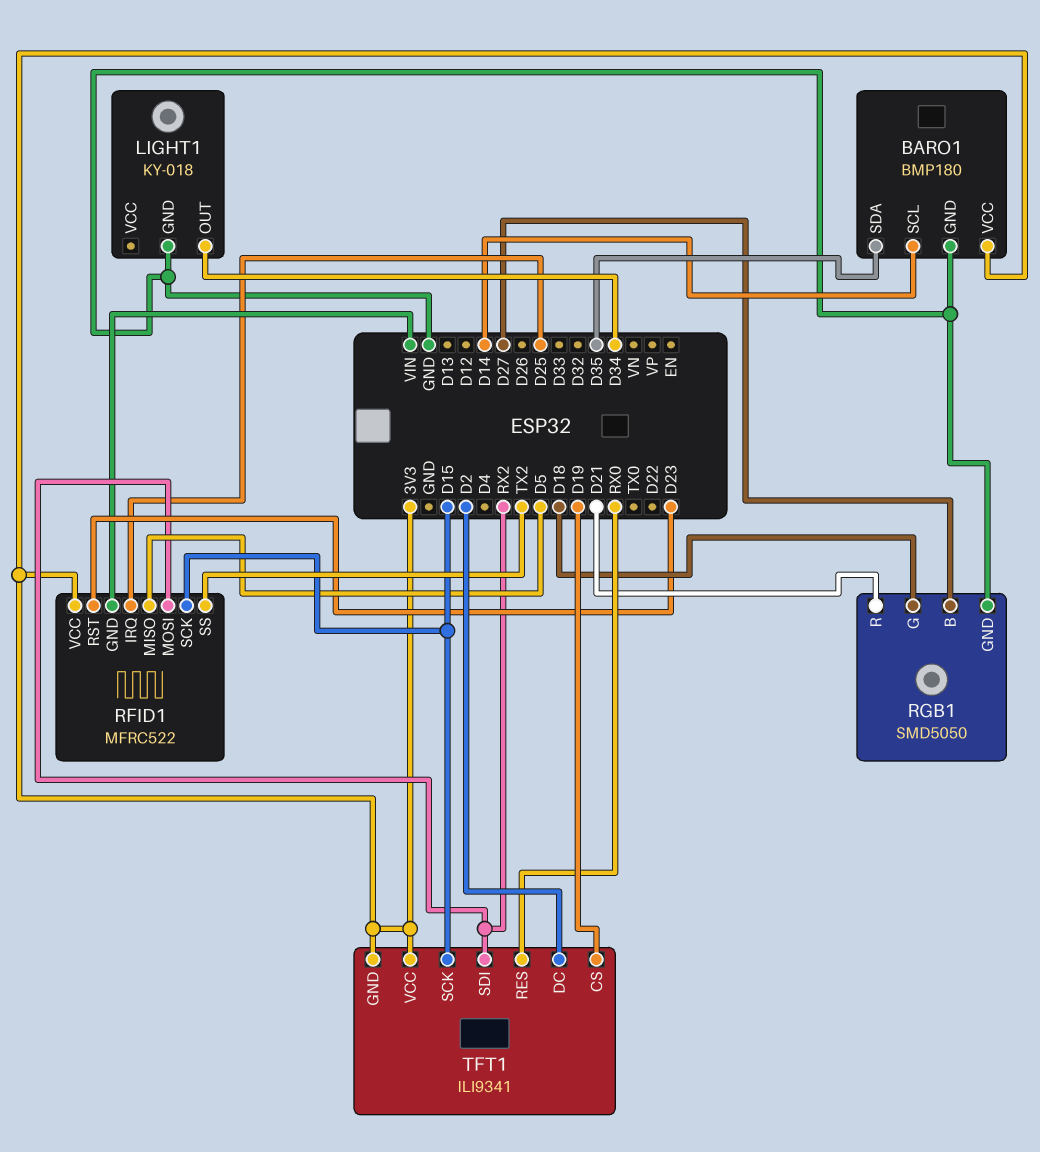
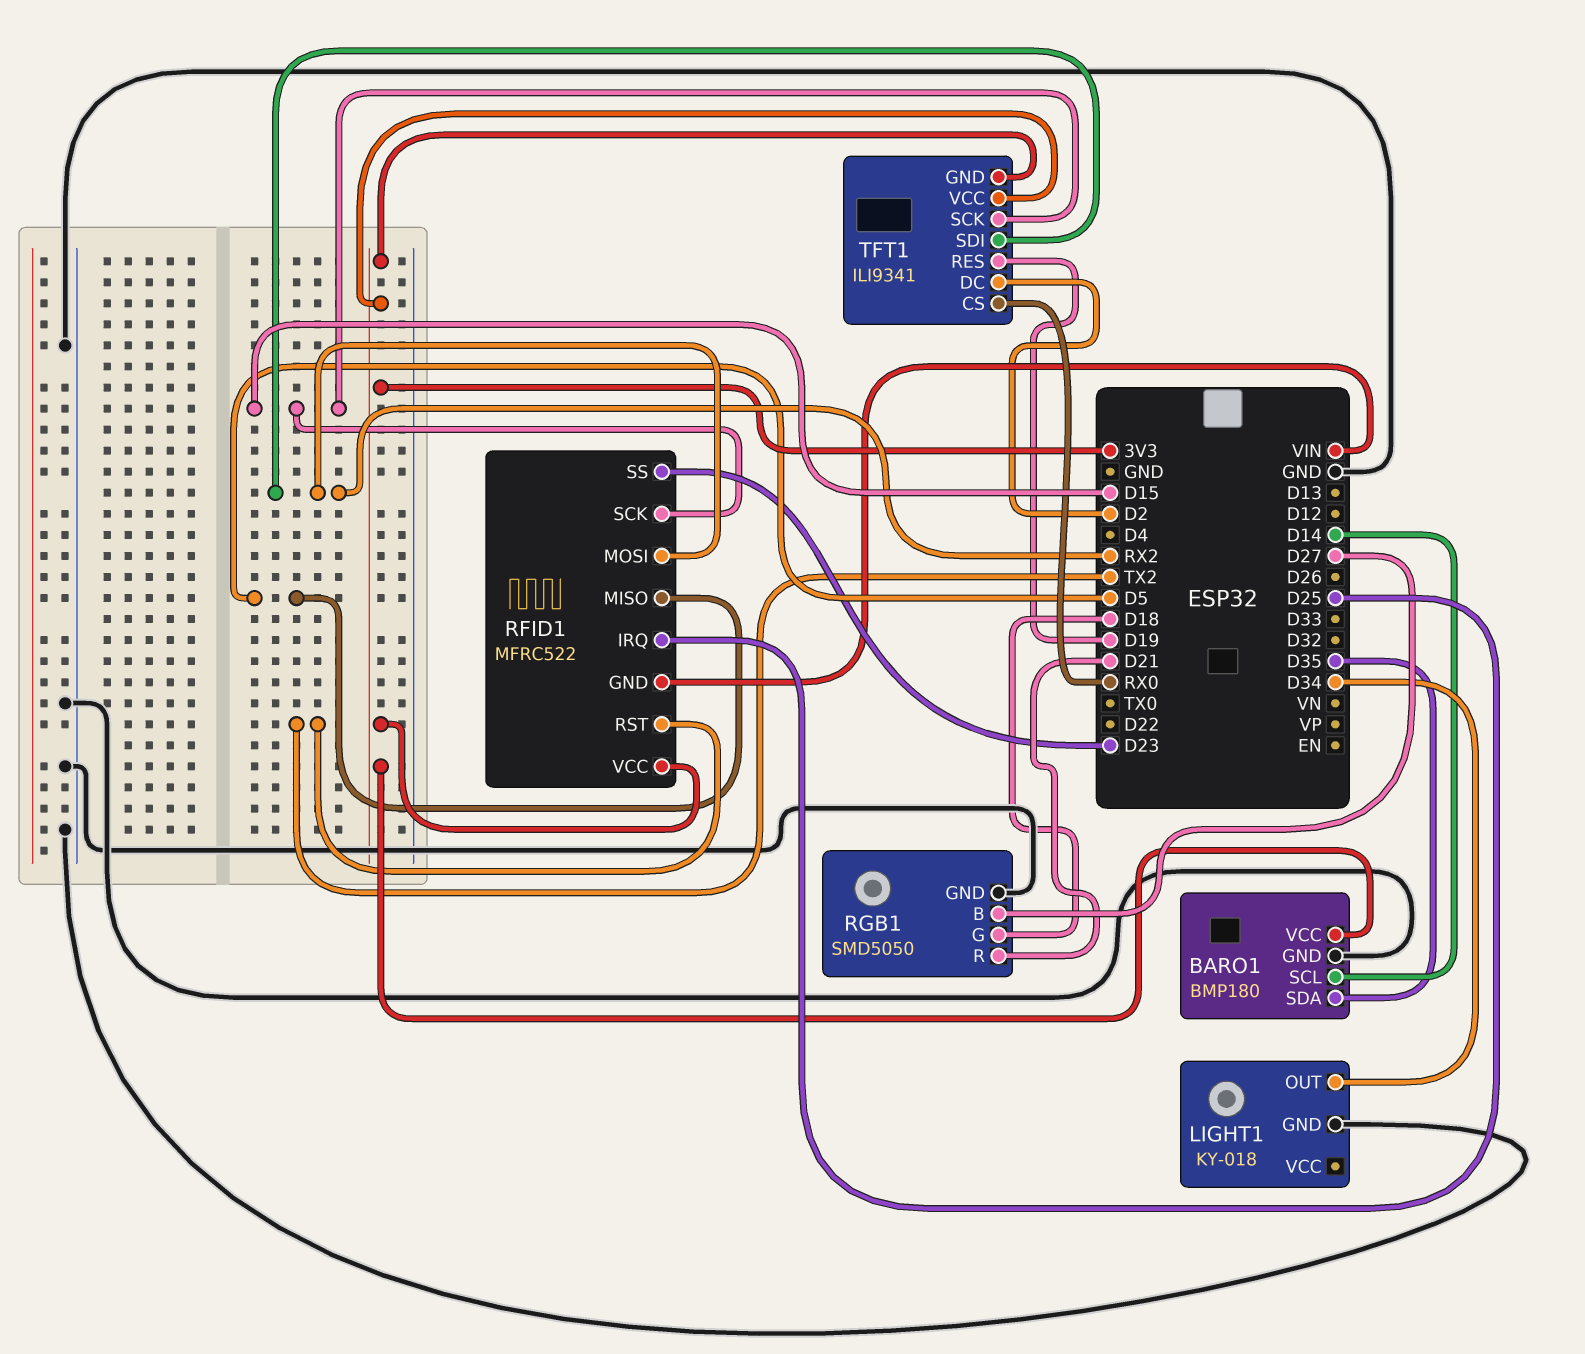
RFID1 pin RST: D23 -> TX2
RFID1 pin SS: TX2 -> D23
TFT1 pin CS: D19 -> RX0
TFT1 pin RES: RX0 -> D19

